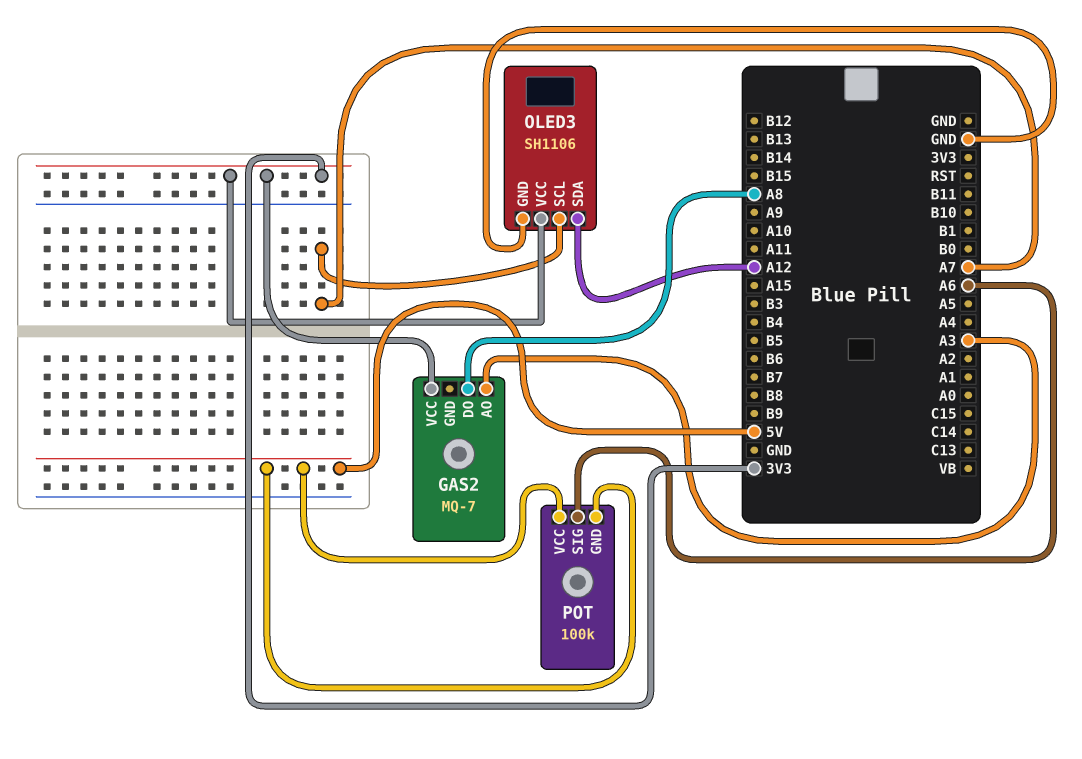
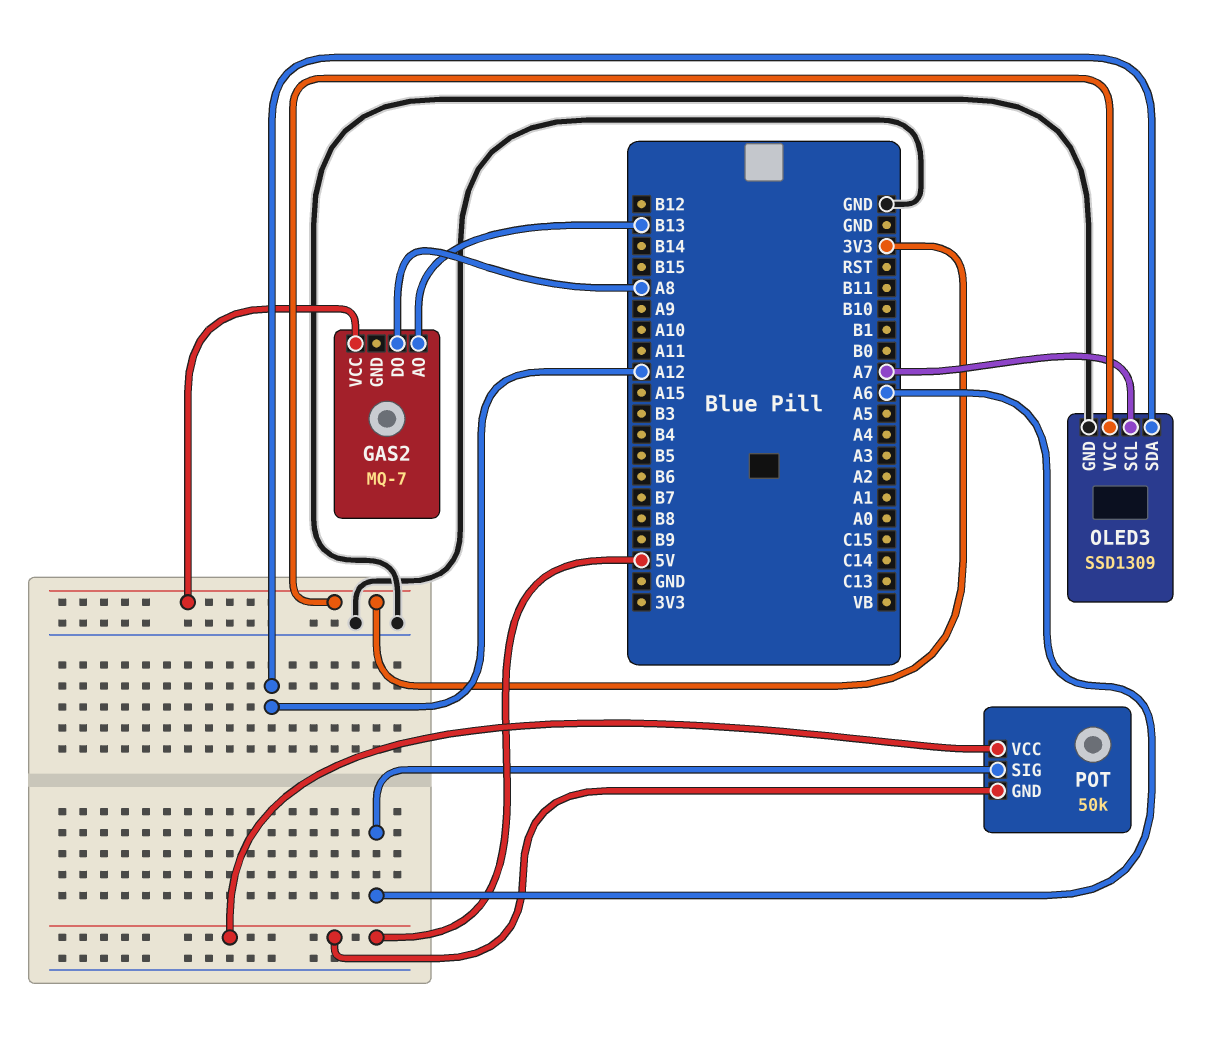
GAS2 pin AO: A3 -> B13
OLED3: SH1106 -> SSD1309
POT: 100k -> 50k

